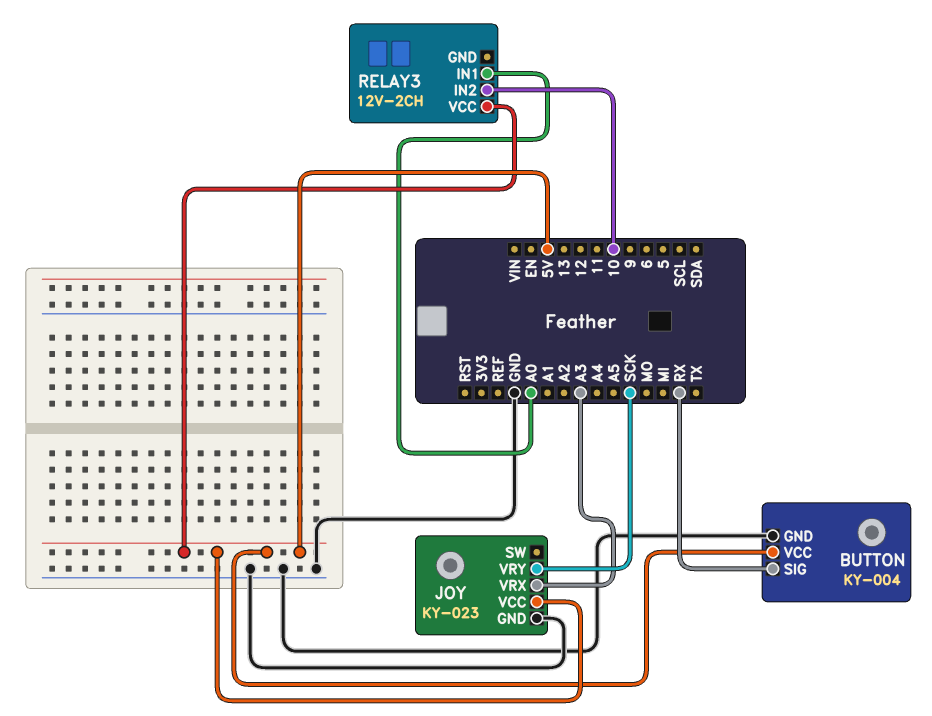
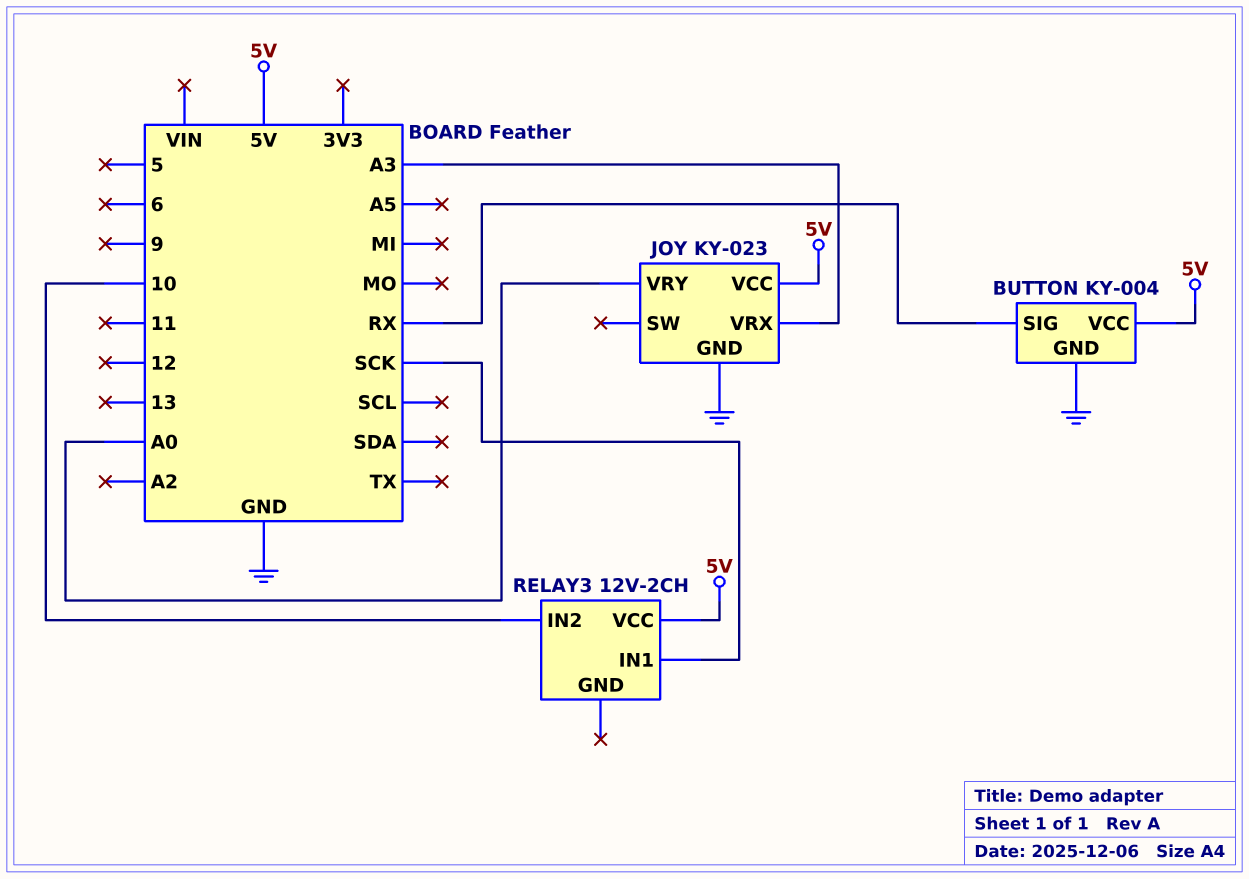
JOY pin VRY: SCK -> A0
RELAY3 pin IN1: A0 -> SCK

